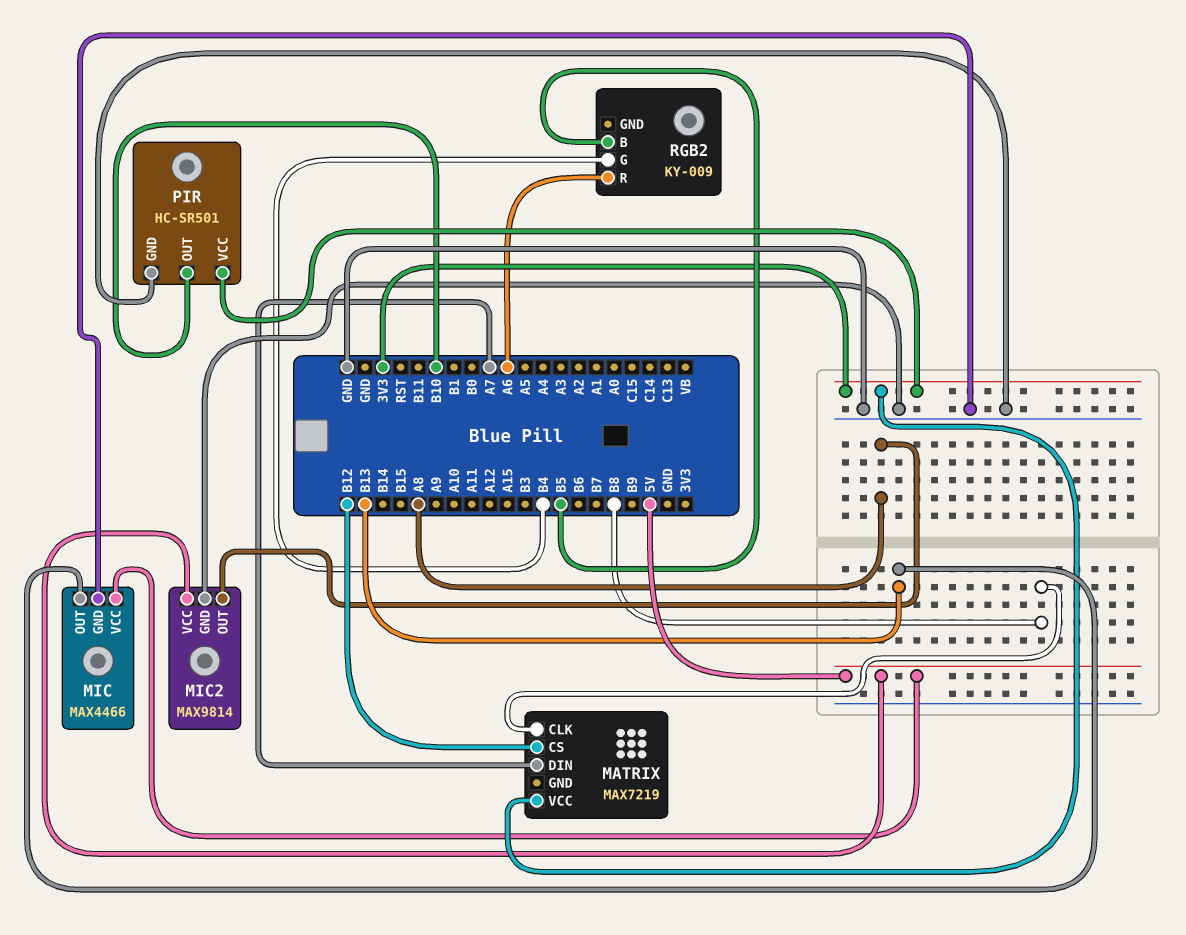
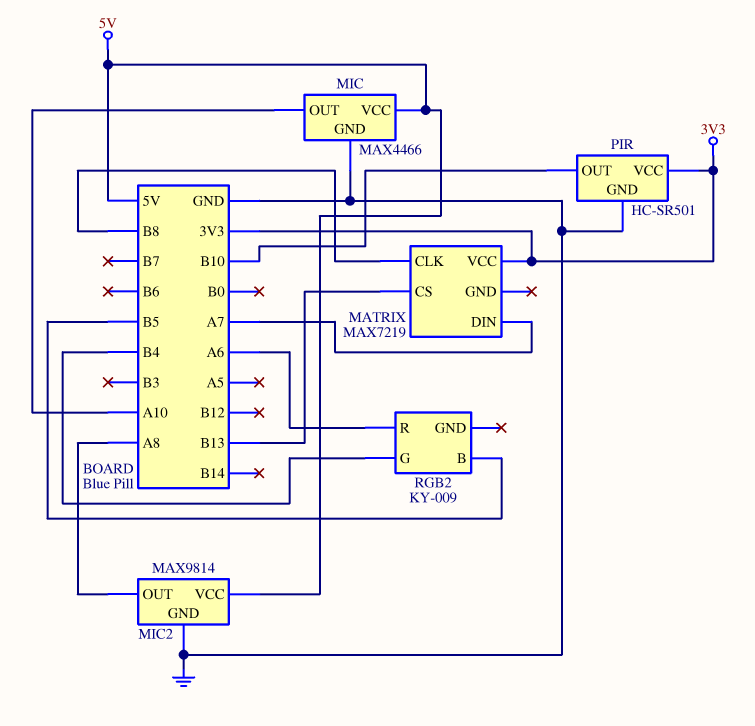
MATRIX pin CS: B12 -> B13
MIC pin OUT: B13 -> A10

